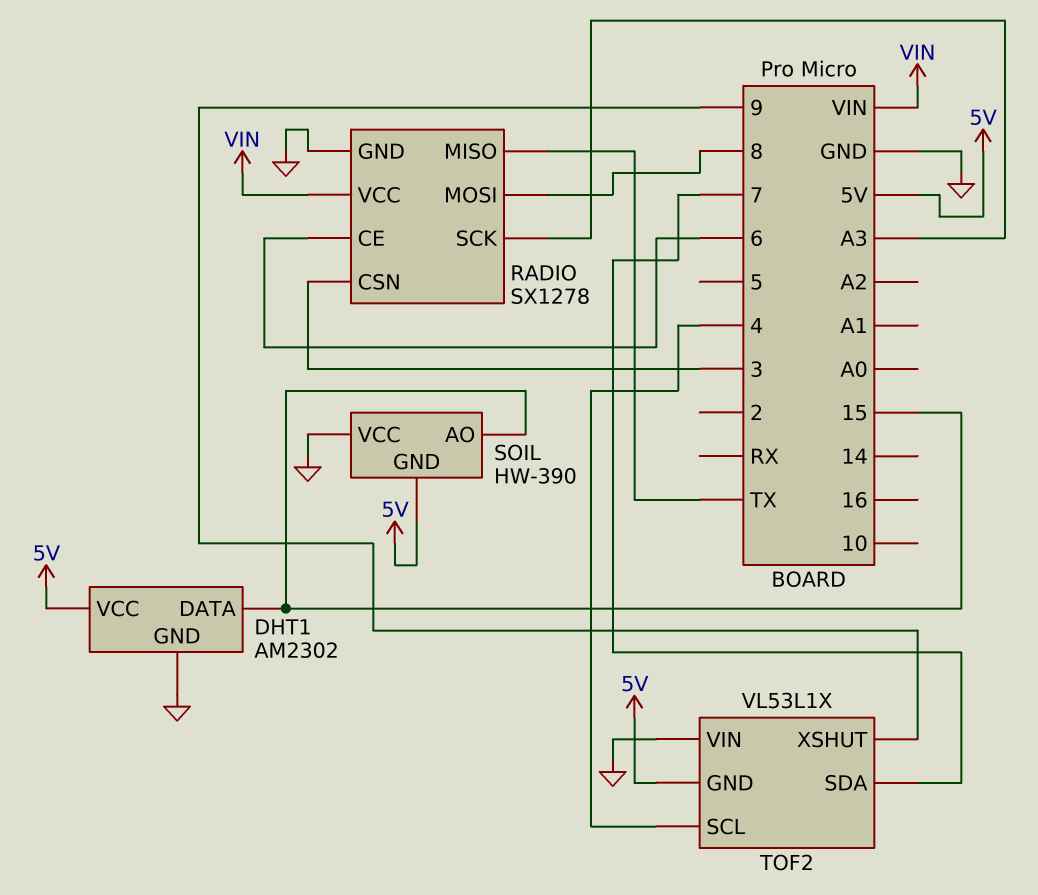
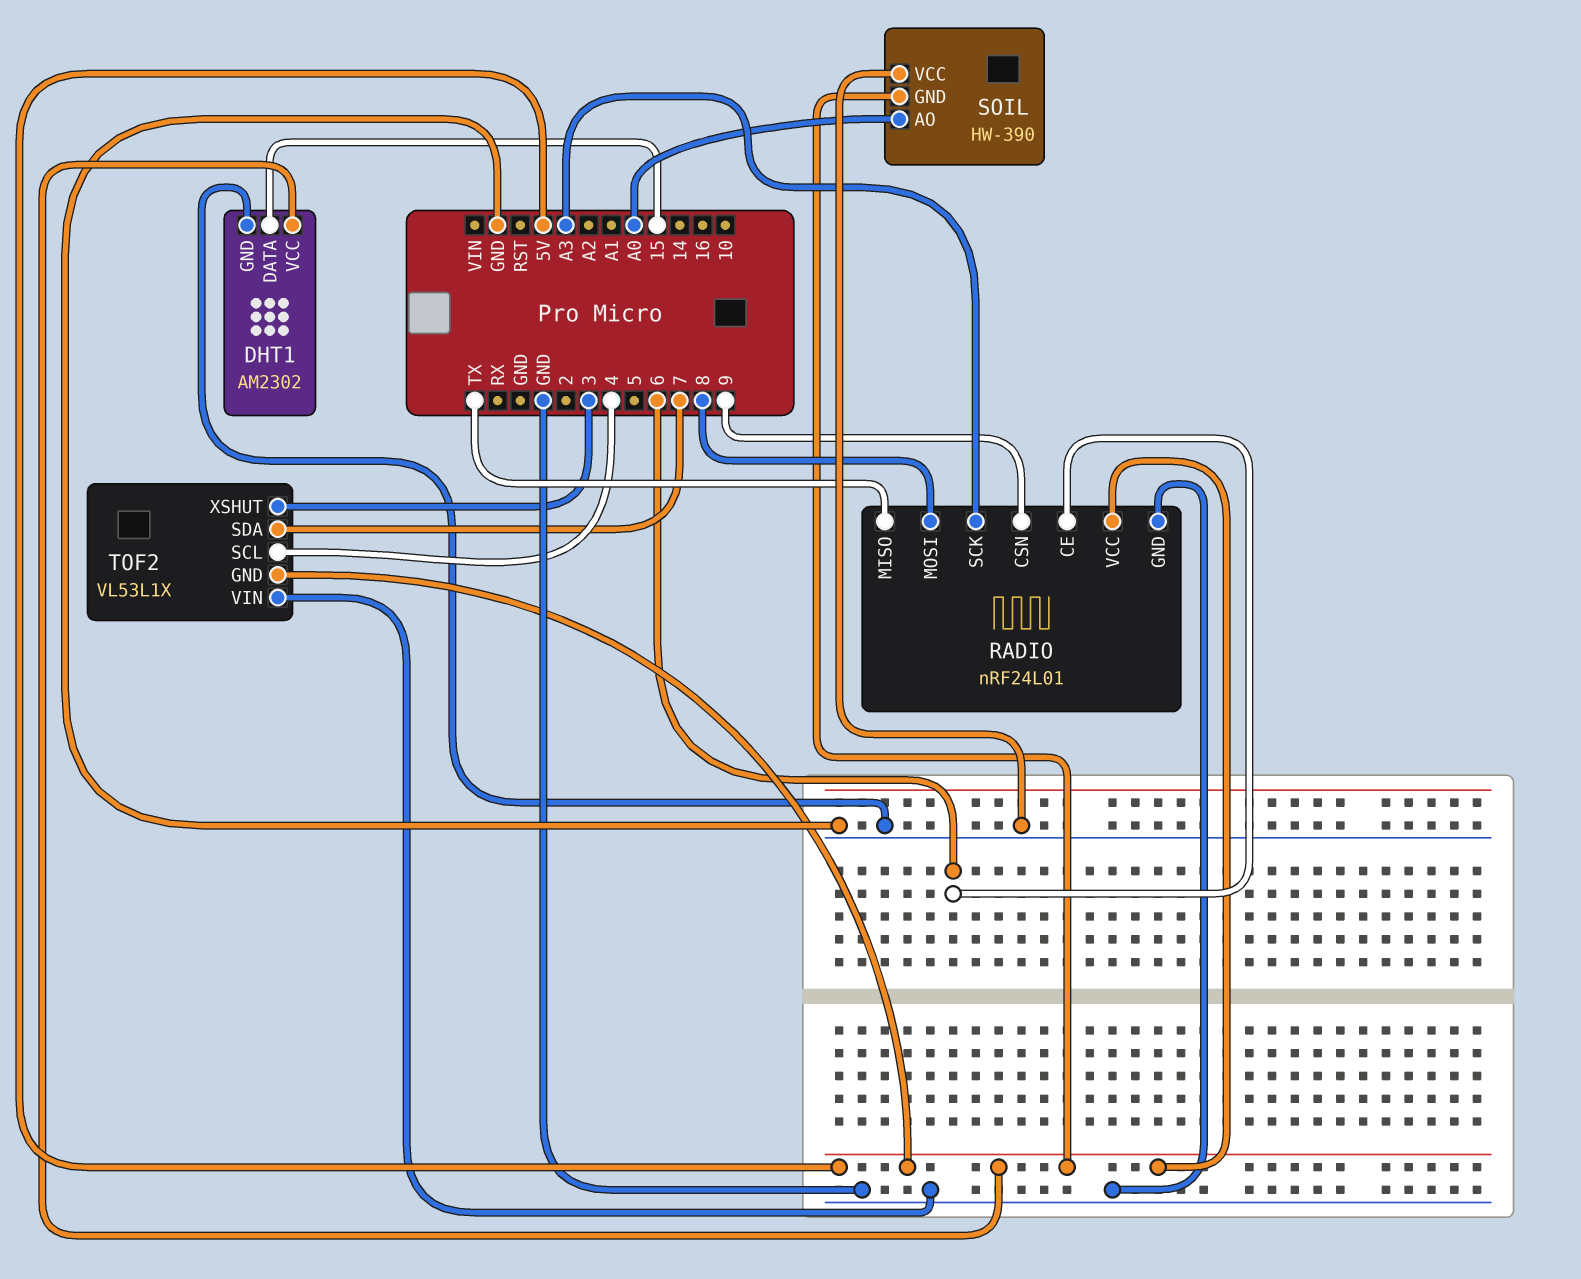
RADIO: SX1278 -> nRF24L01
RADIO pin CSN: 3 -> 9
RADIO pin VCC: VIN -> 5V
SOIL pin AO: 15 -> A0
TOF2 pin XSHUT: 9 -> 3

